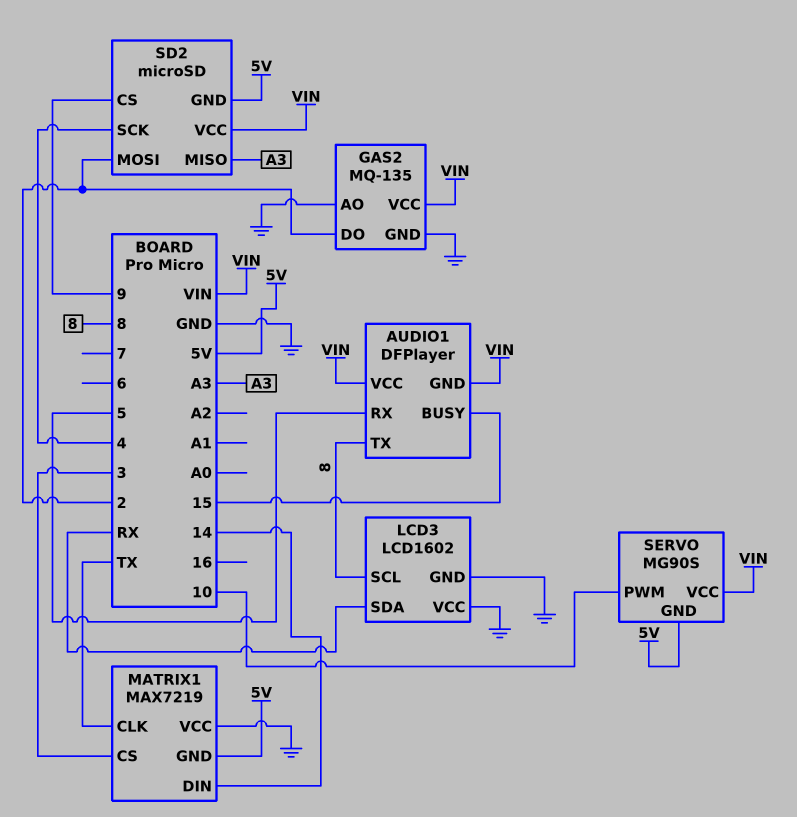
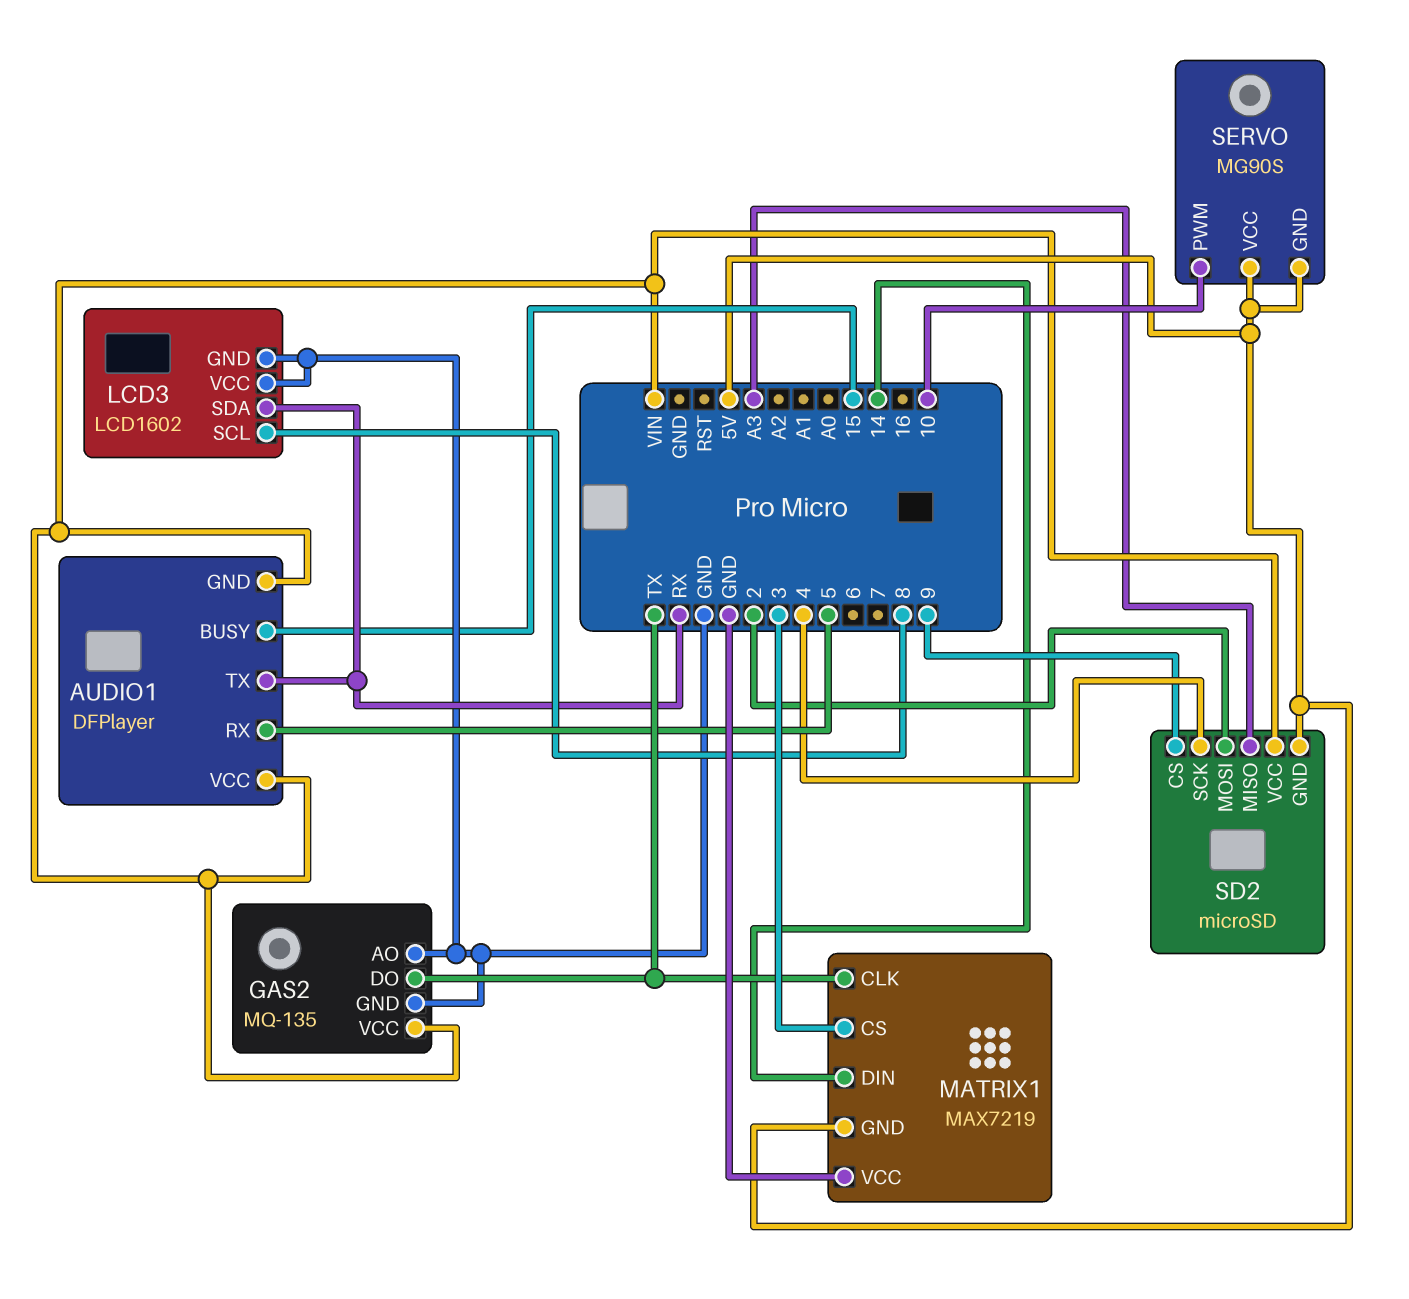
AUDIO1 pin TX: 8 -> RX
GAS2 pin DO: 2 -> TX
SERVO pin VCC: VIN -> 5V

